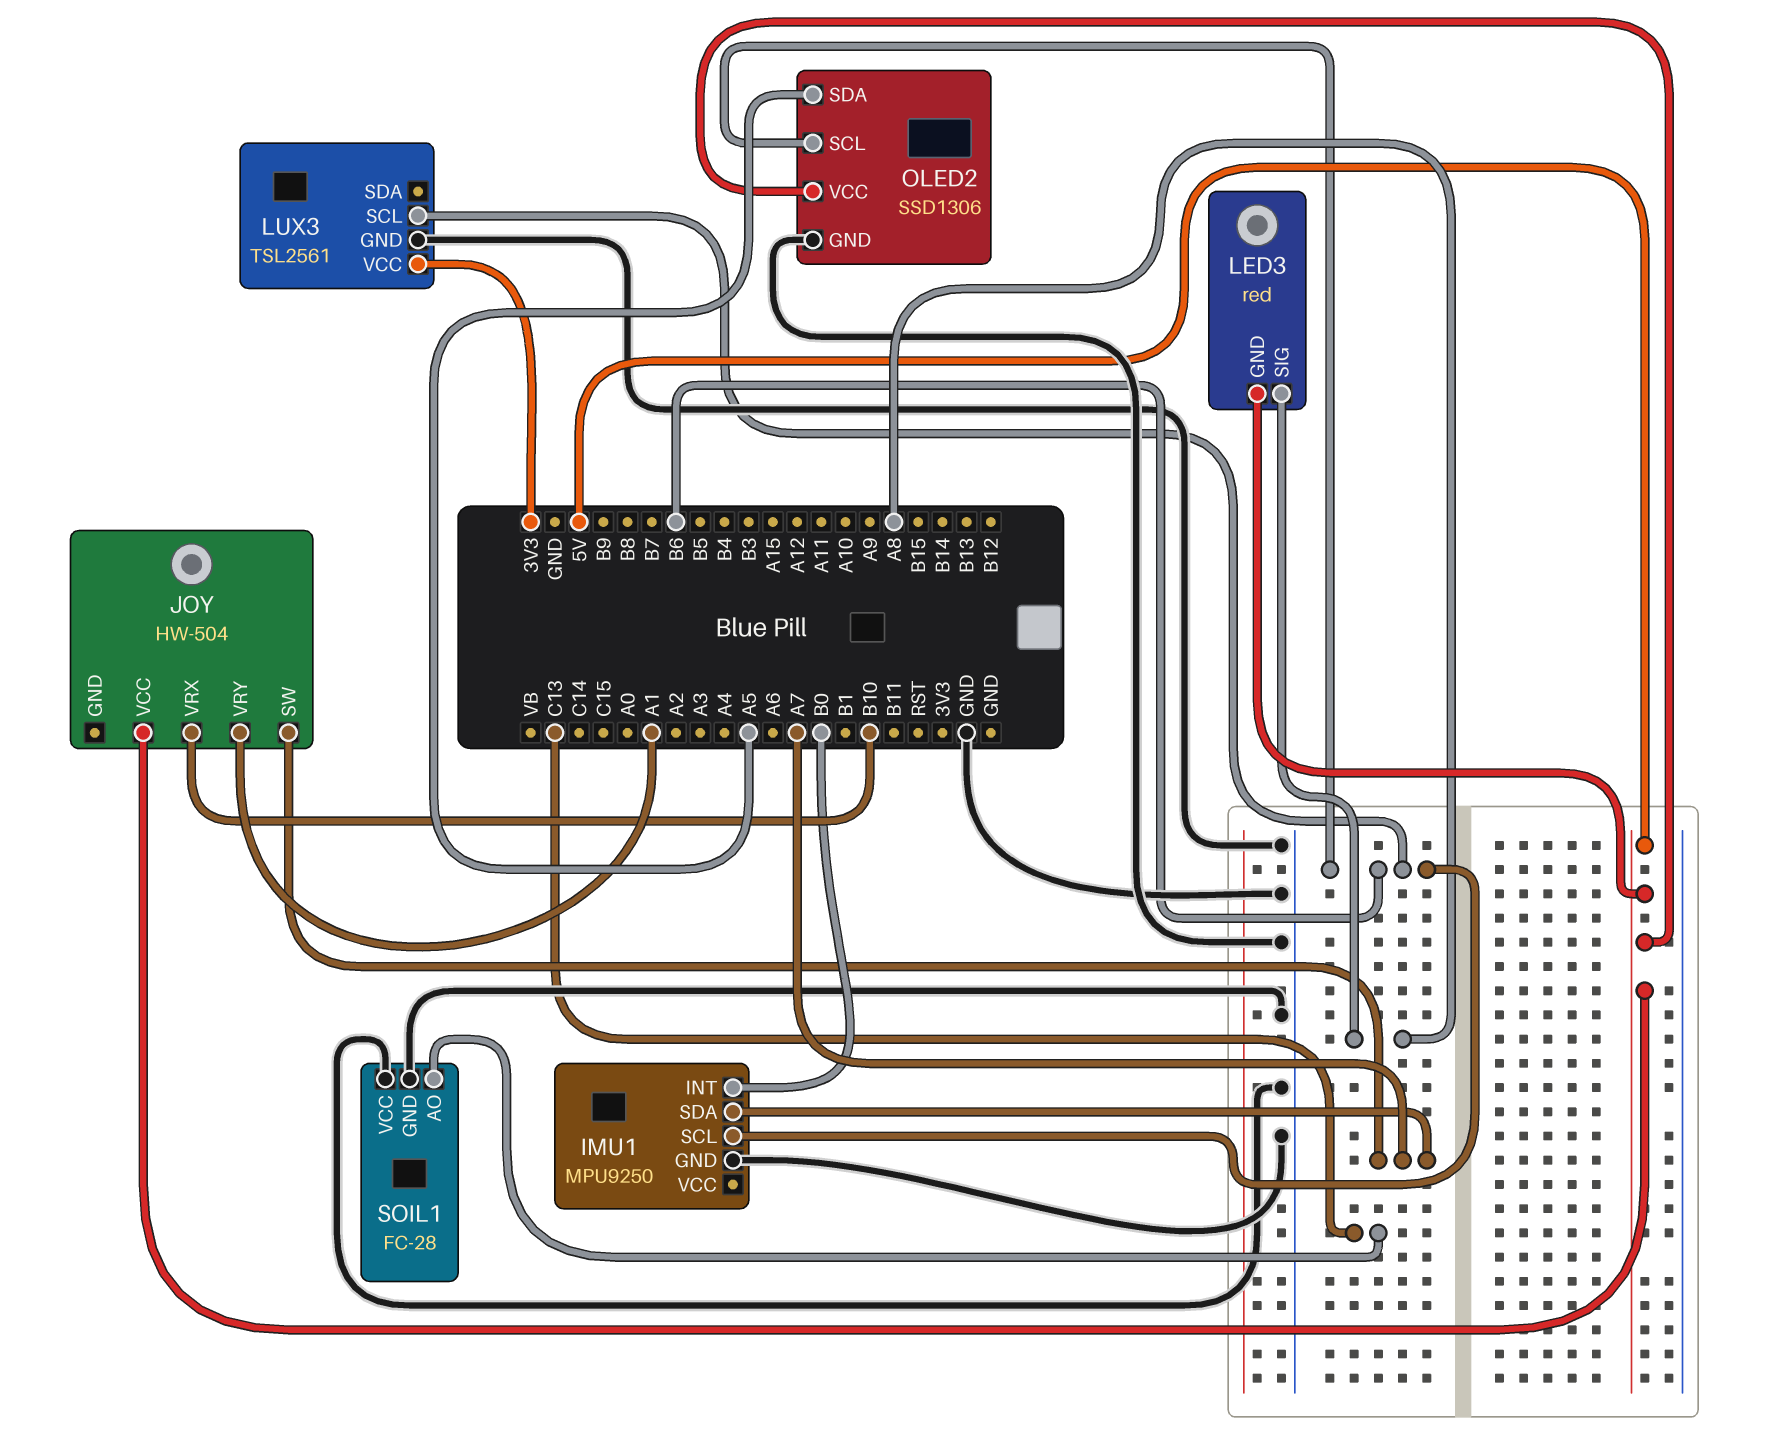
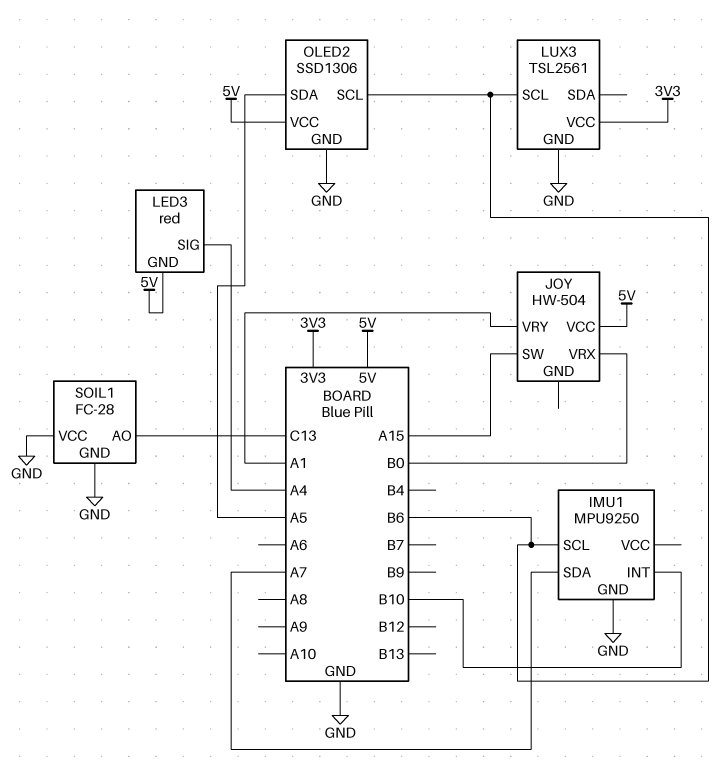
IMU1 pin INT: B0 -> B10
JOY pin SW: A7 -> A15
JOY pin VRX: B10 -> B0
LED3 pin SIG: A8 -> A4

